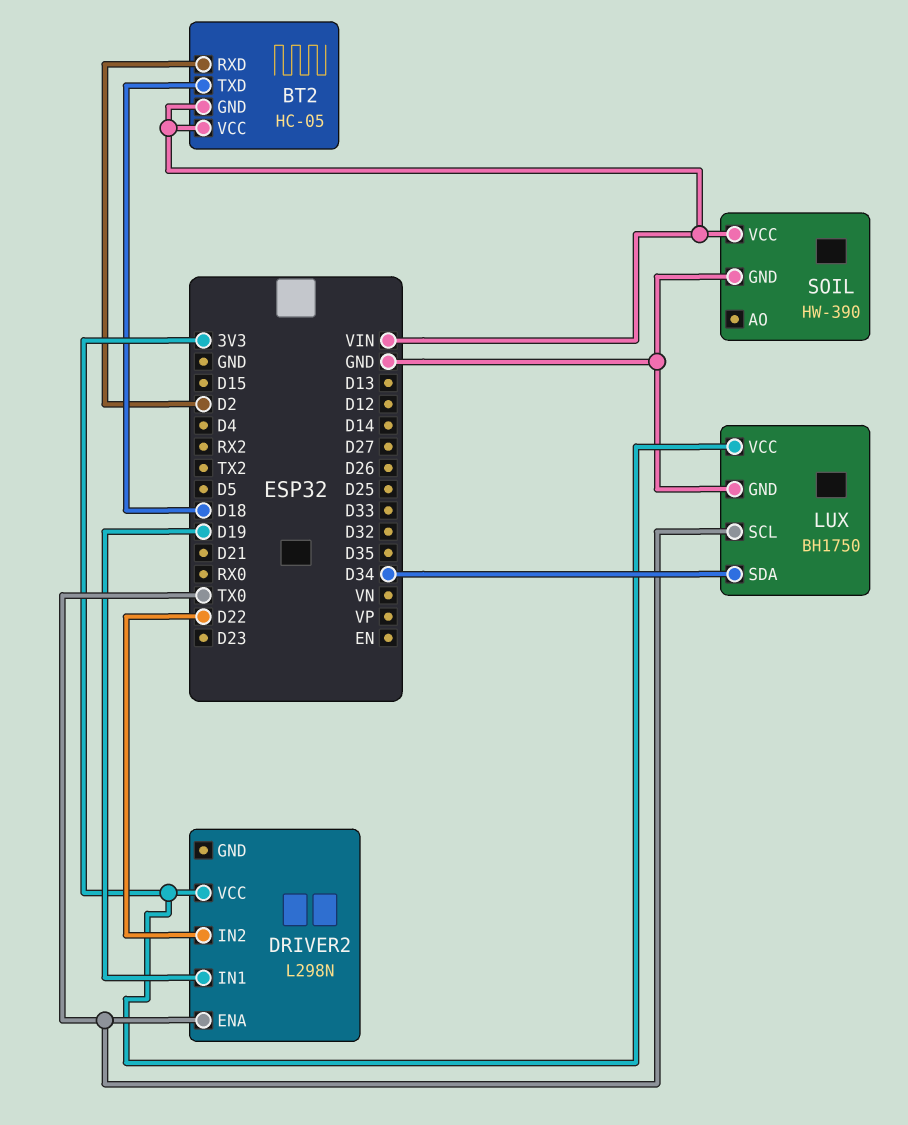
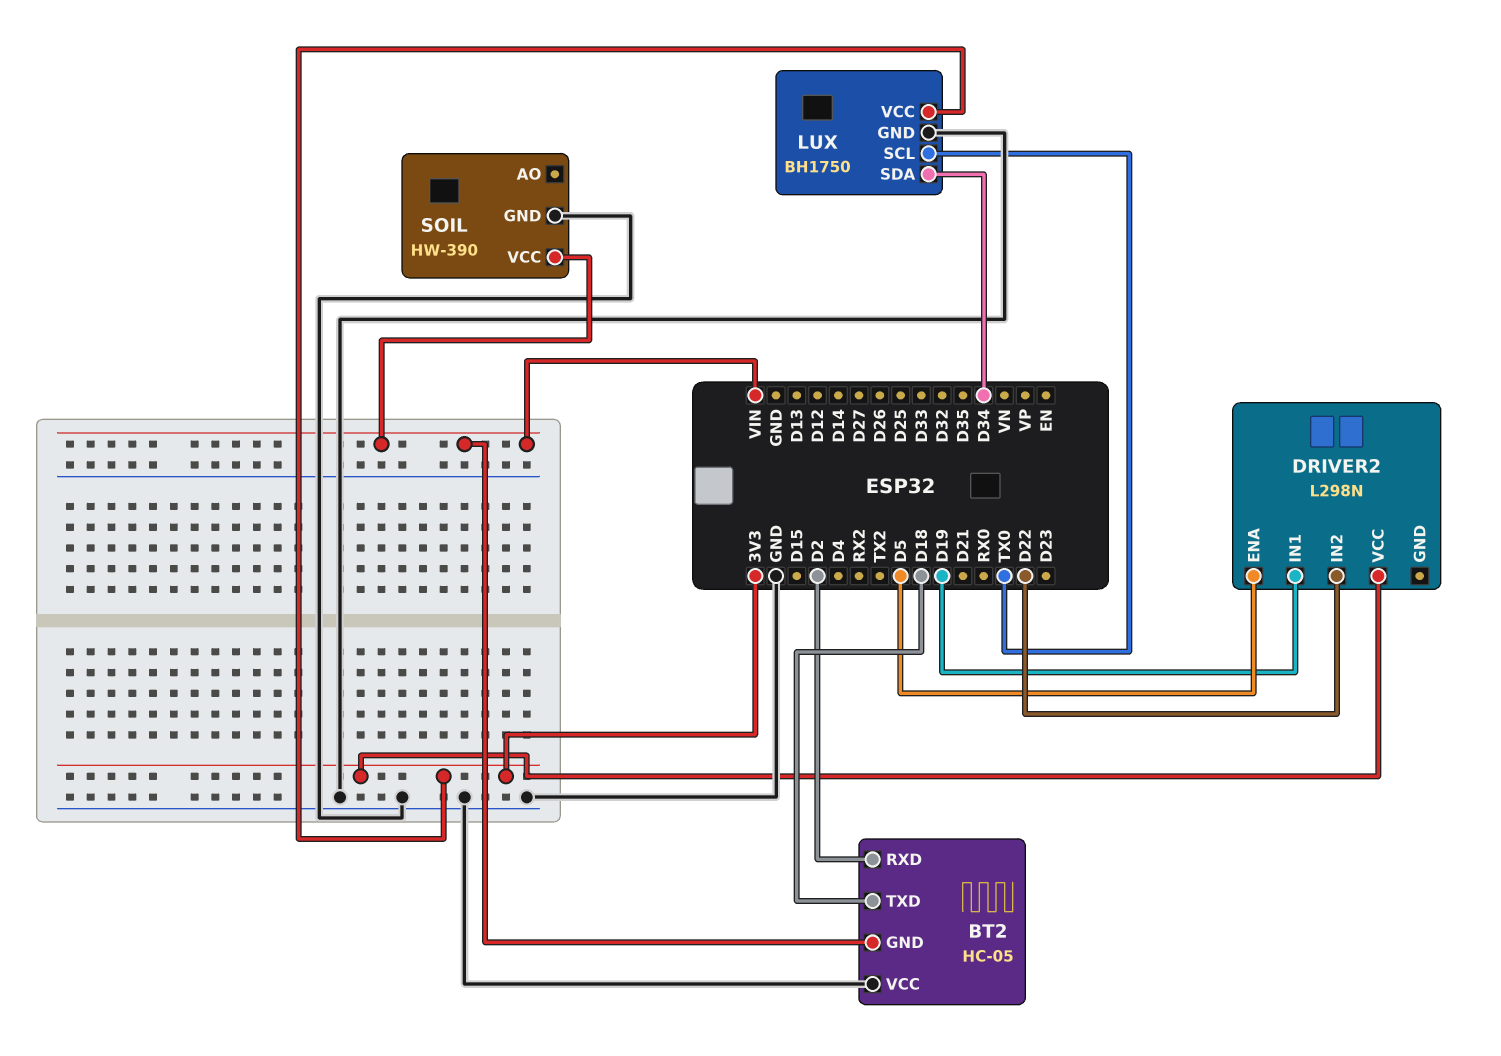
BT2 pin VCC: VIN -> GND
DRIVER2 pin ENA: TX0 -> D5

